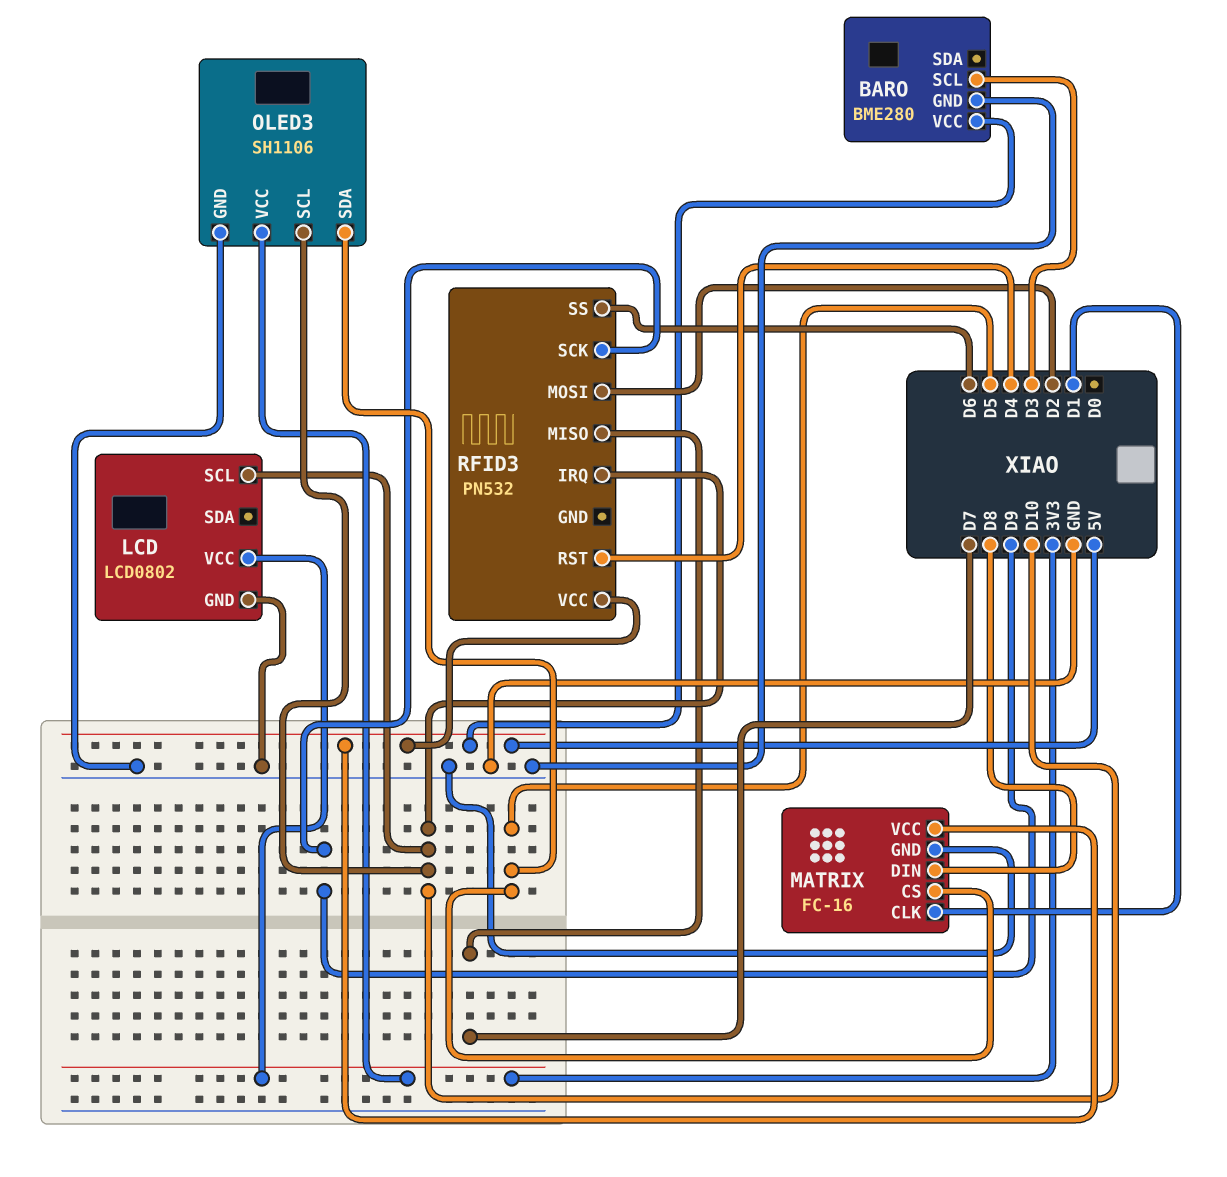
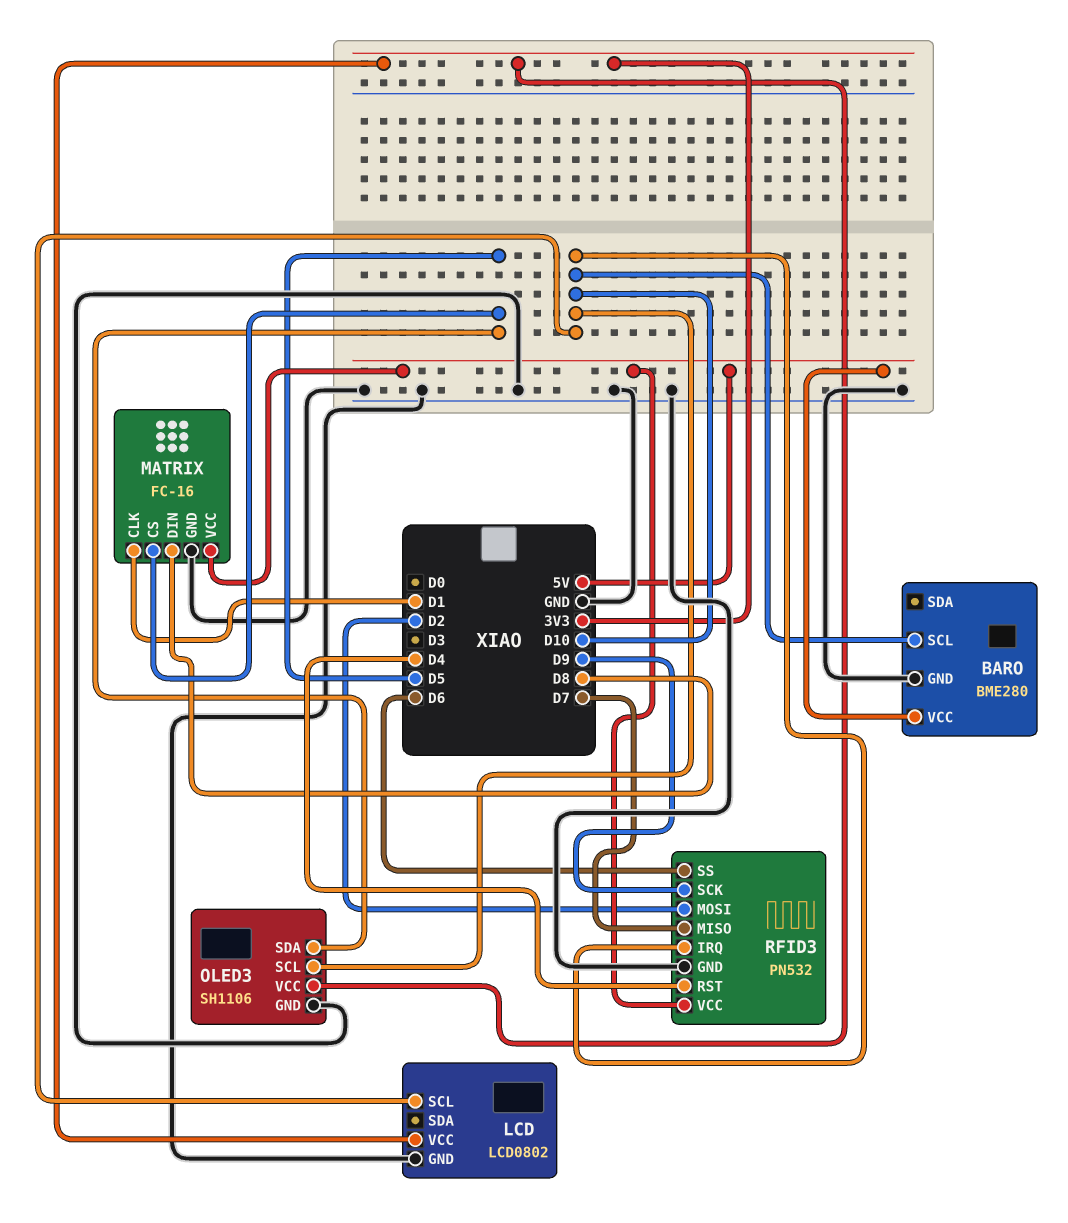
BARO pin SCL: D3 -> D10
RFID3 pin GND: none -> GND

